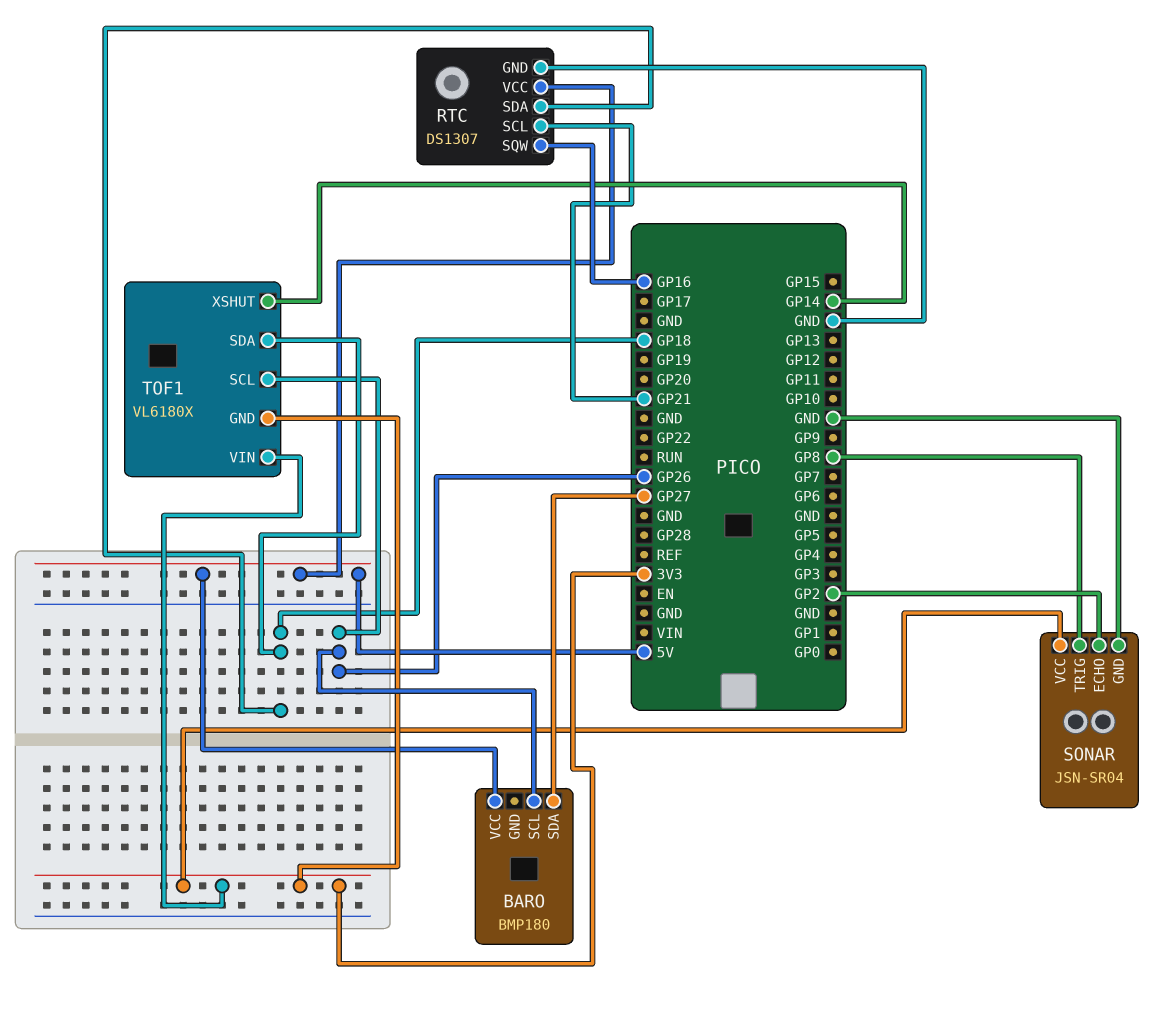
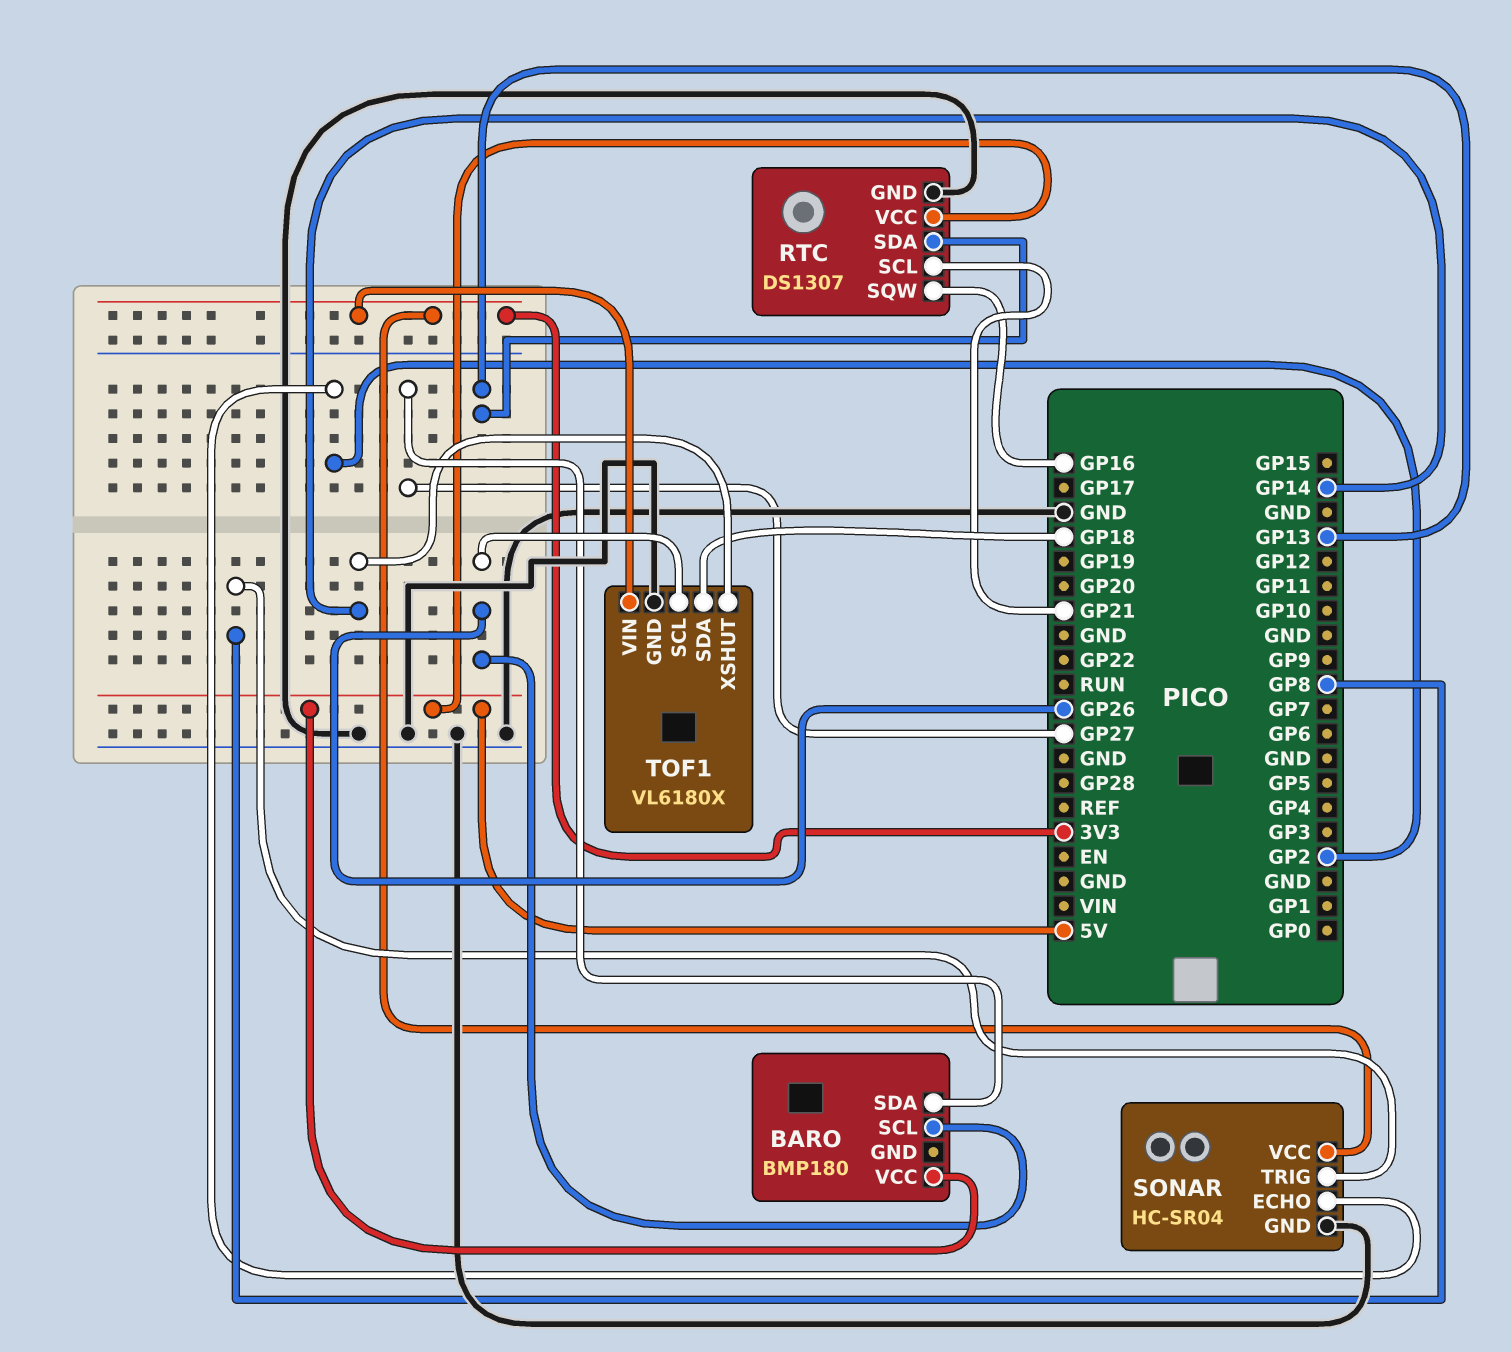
RTC pin SDA: GP18 -> GP13
SONAR: JSN-SR04 -> HC-SR04
TOF1 pin GND: 3V3 -> GND

